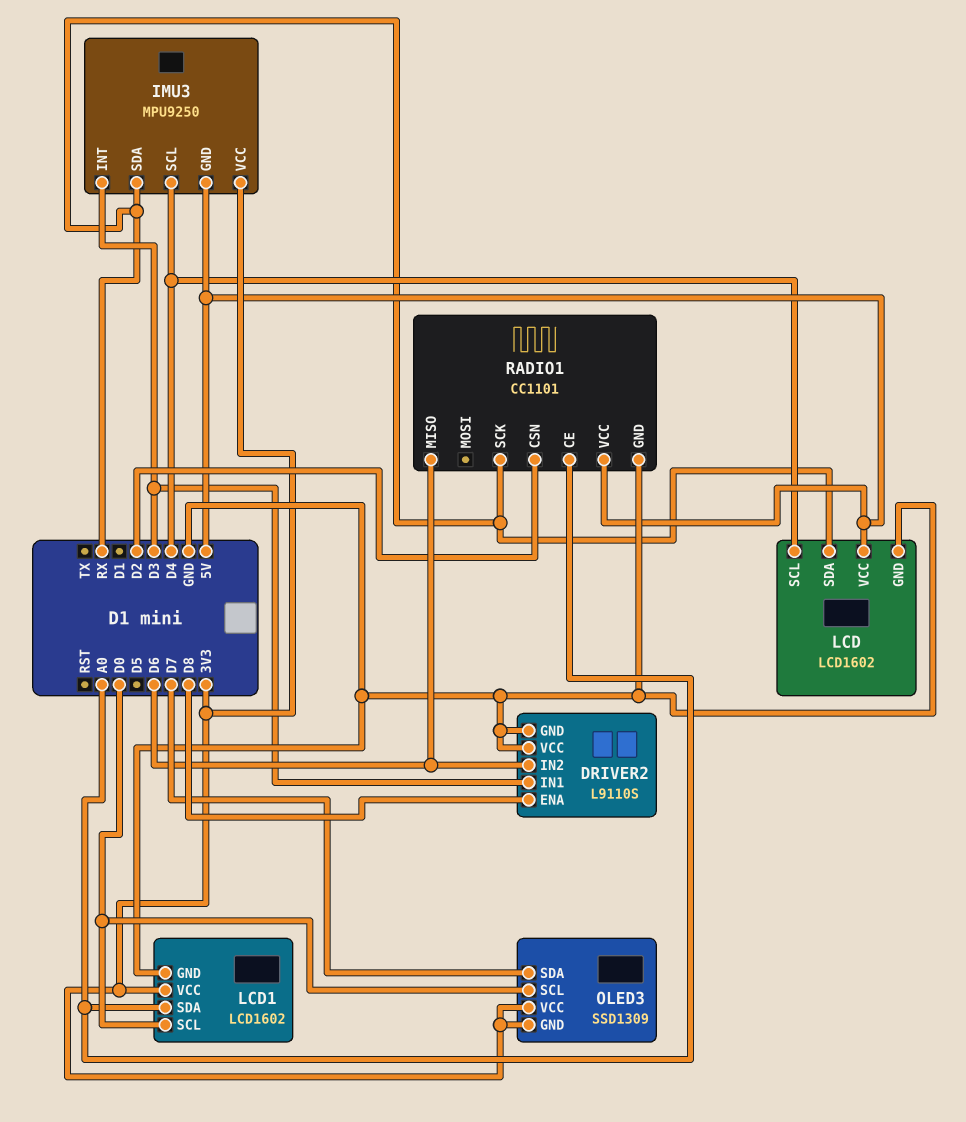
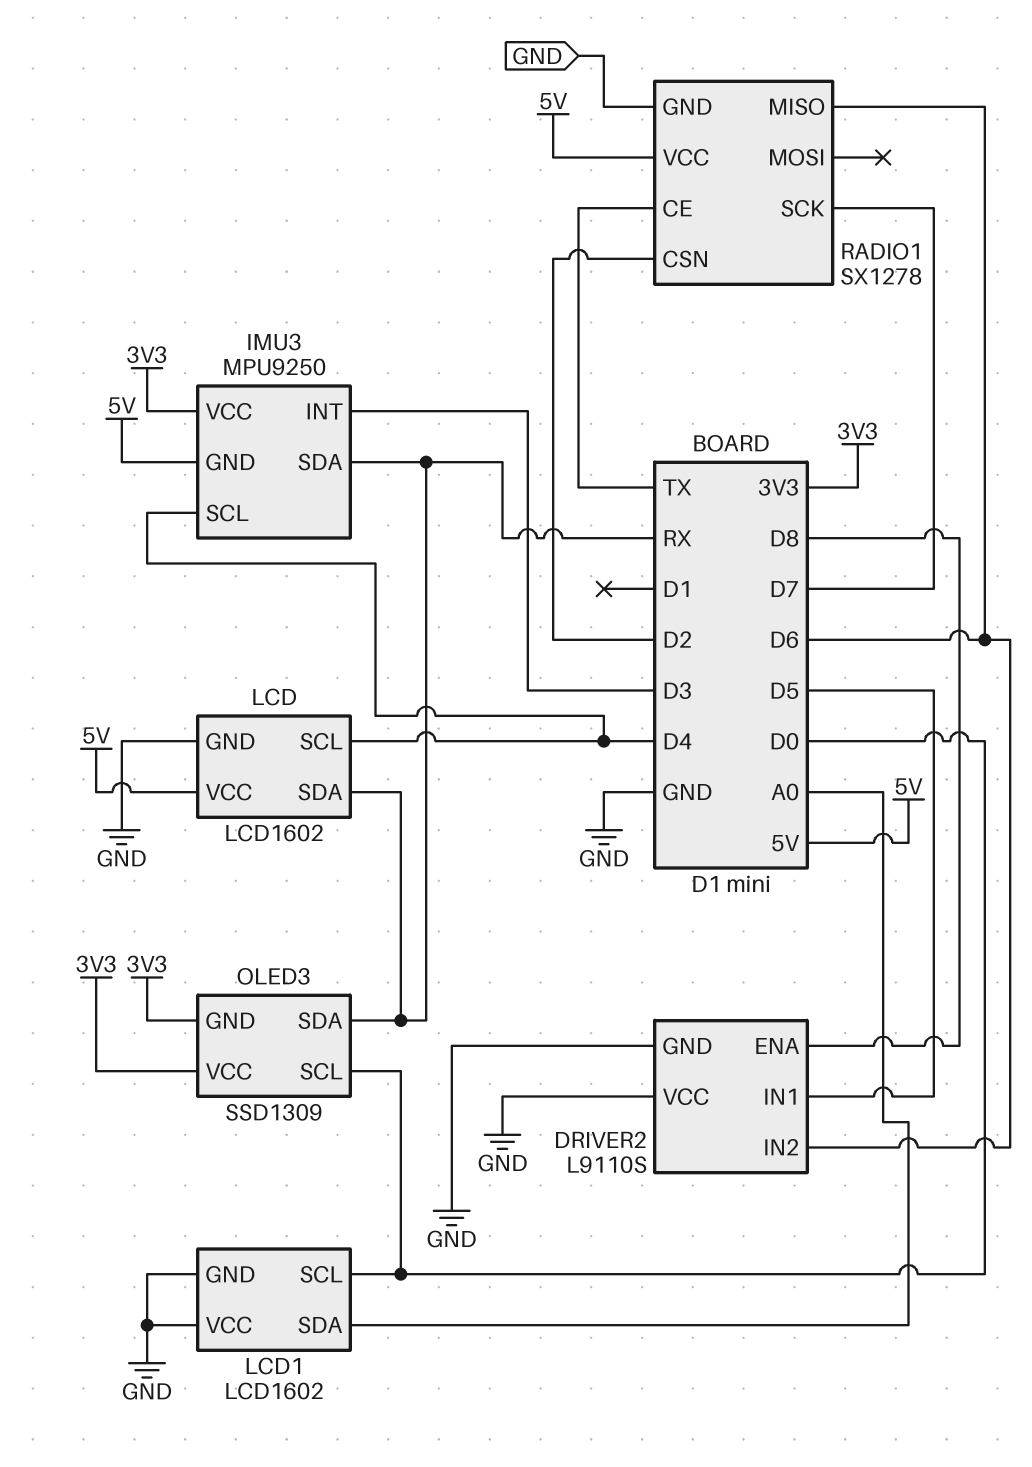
DRIVER2 pin IN1: D3 -> D5
LCD1 pin VCC: 3V3 -> GND
OLED3 pin SDA: D7 -> RX
RADIO1: CC1101 -> SX1278
RADIO1 pin CE: A0 -> TX
RADIO1 pin SCK: RX -> D7

